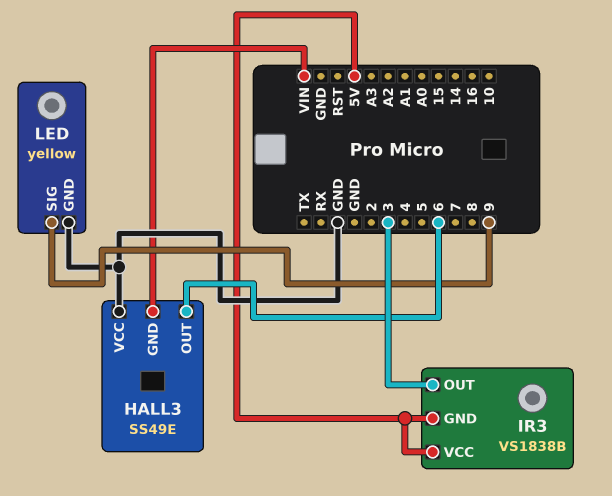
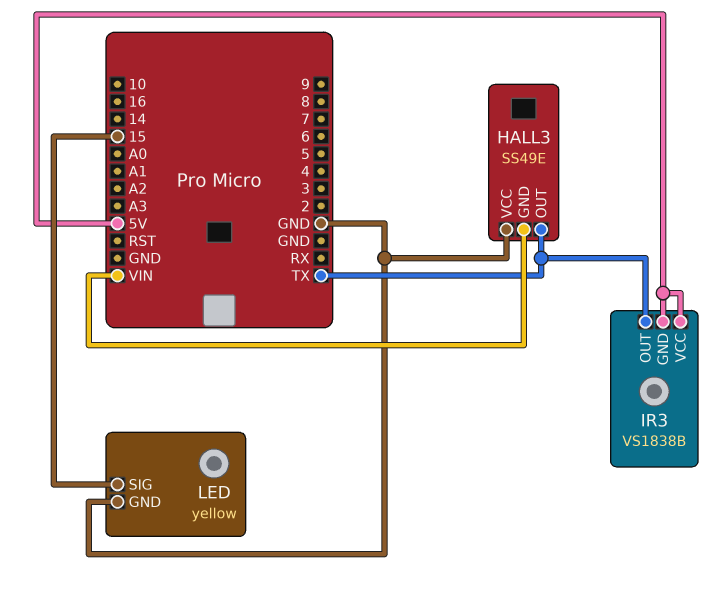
HALL3 pin OUT: 6 -> TX
IR3 pin OUT: 3 -> TX
LED pin SIG: 9 -> 15

